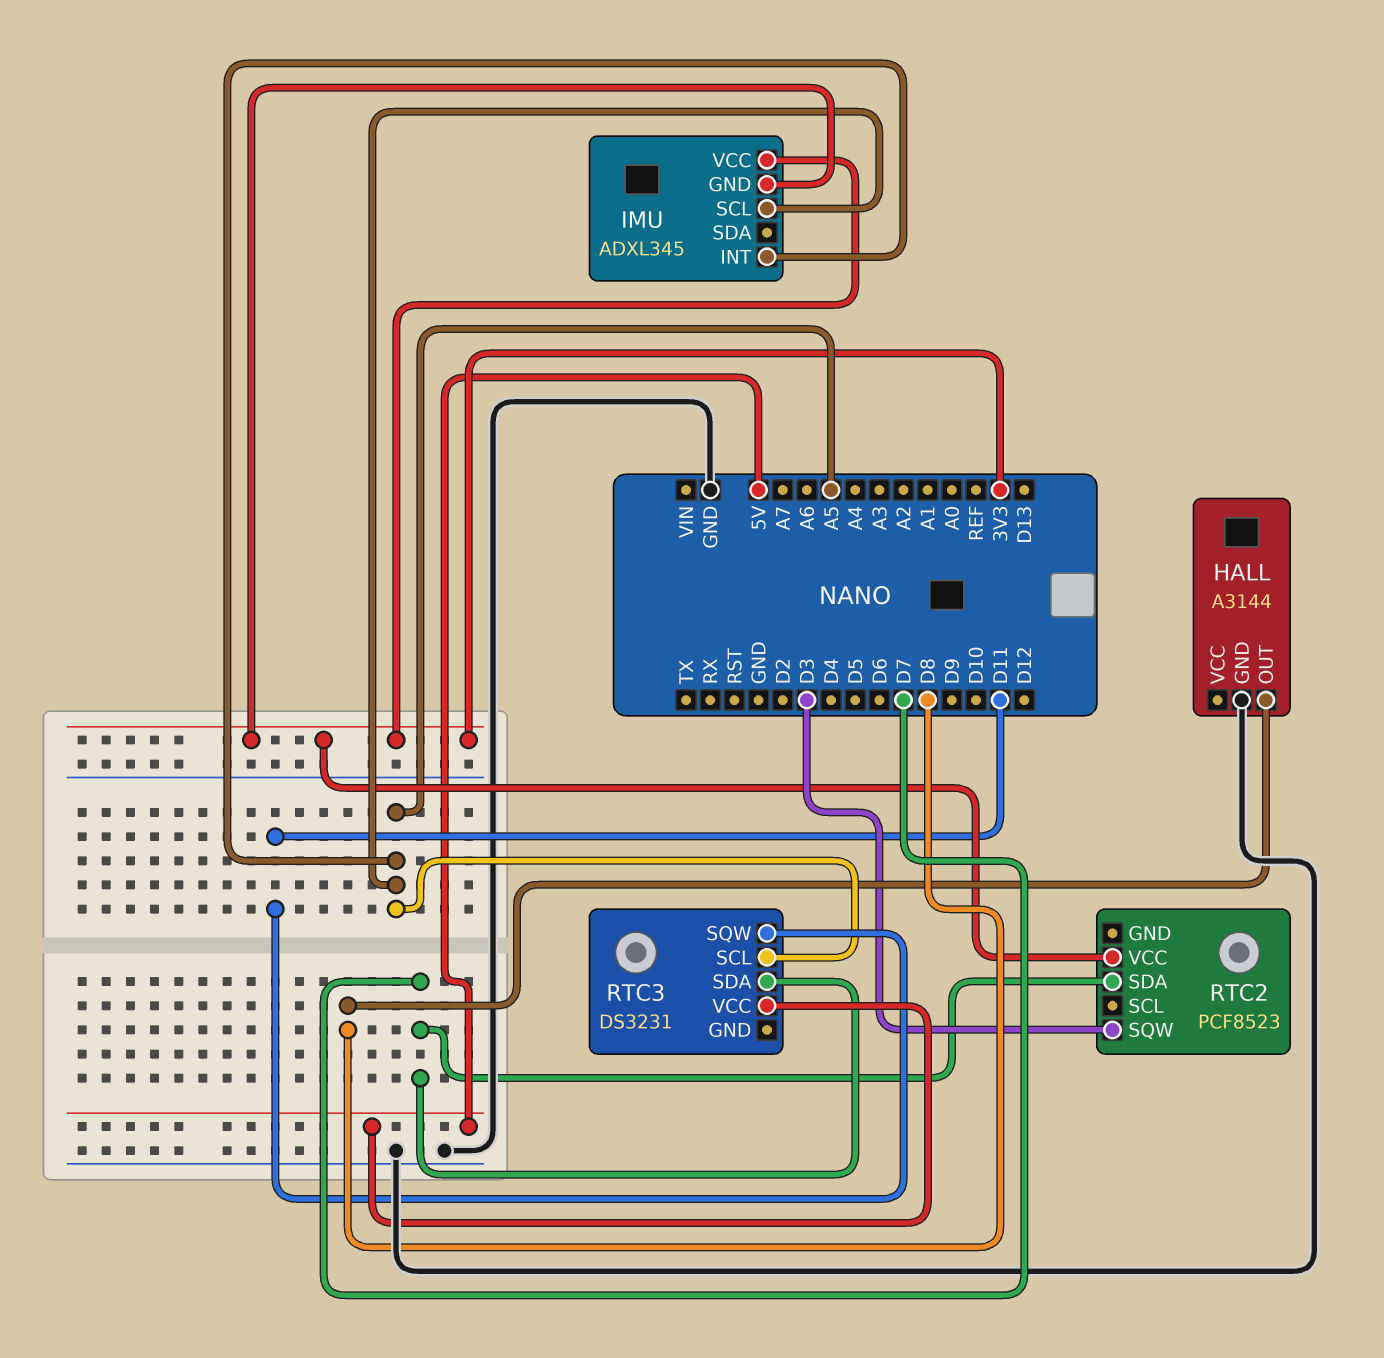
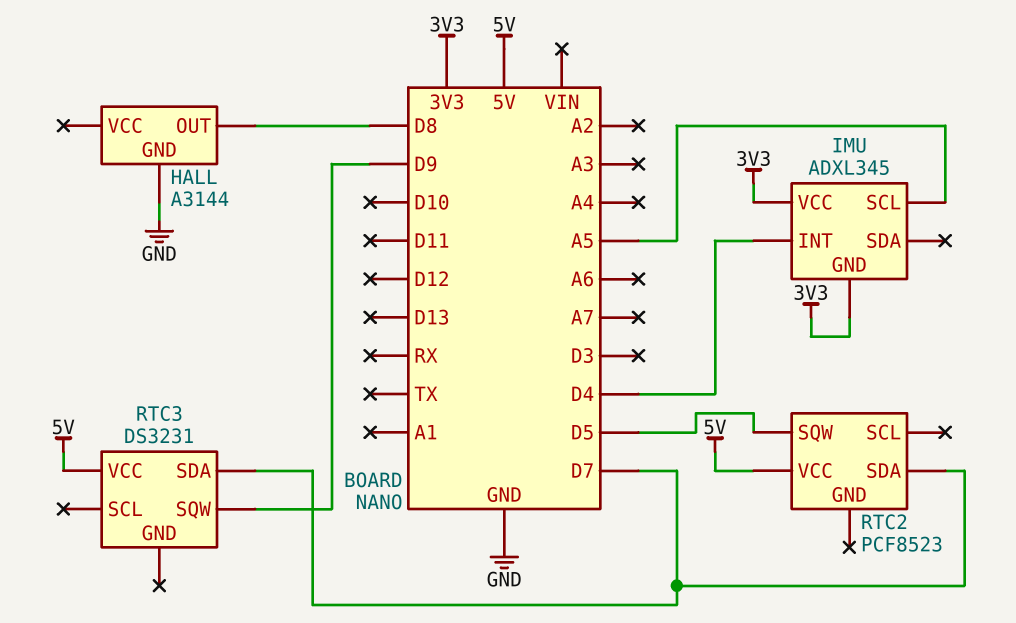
IMU pin INT: A5 -> D4
RTC2 pin SQW: D3 -> D5
RTC2 pin VCC: 3V3 -> 5V
RTC3 pin SCL: A5 -> none
RTC3 pin SQW: D11 -> D9

